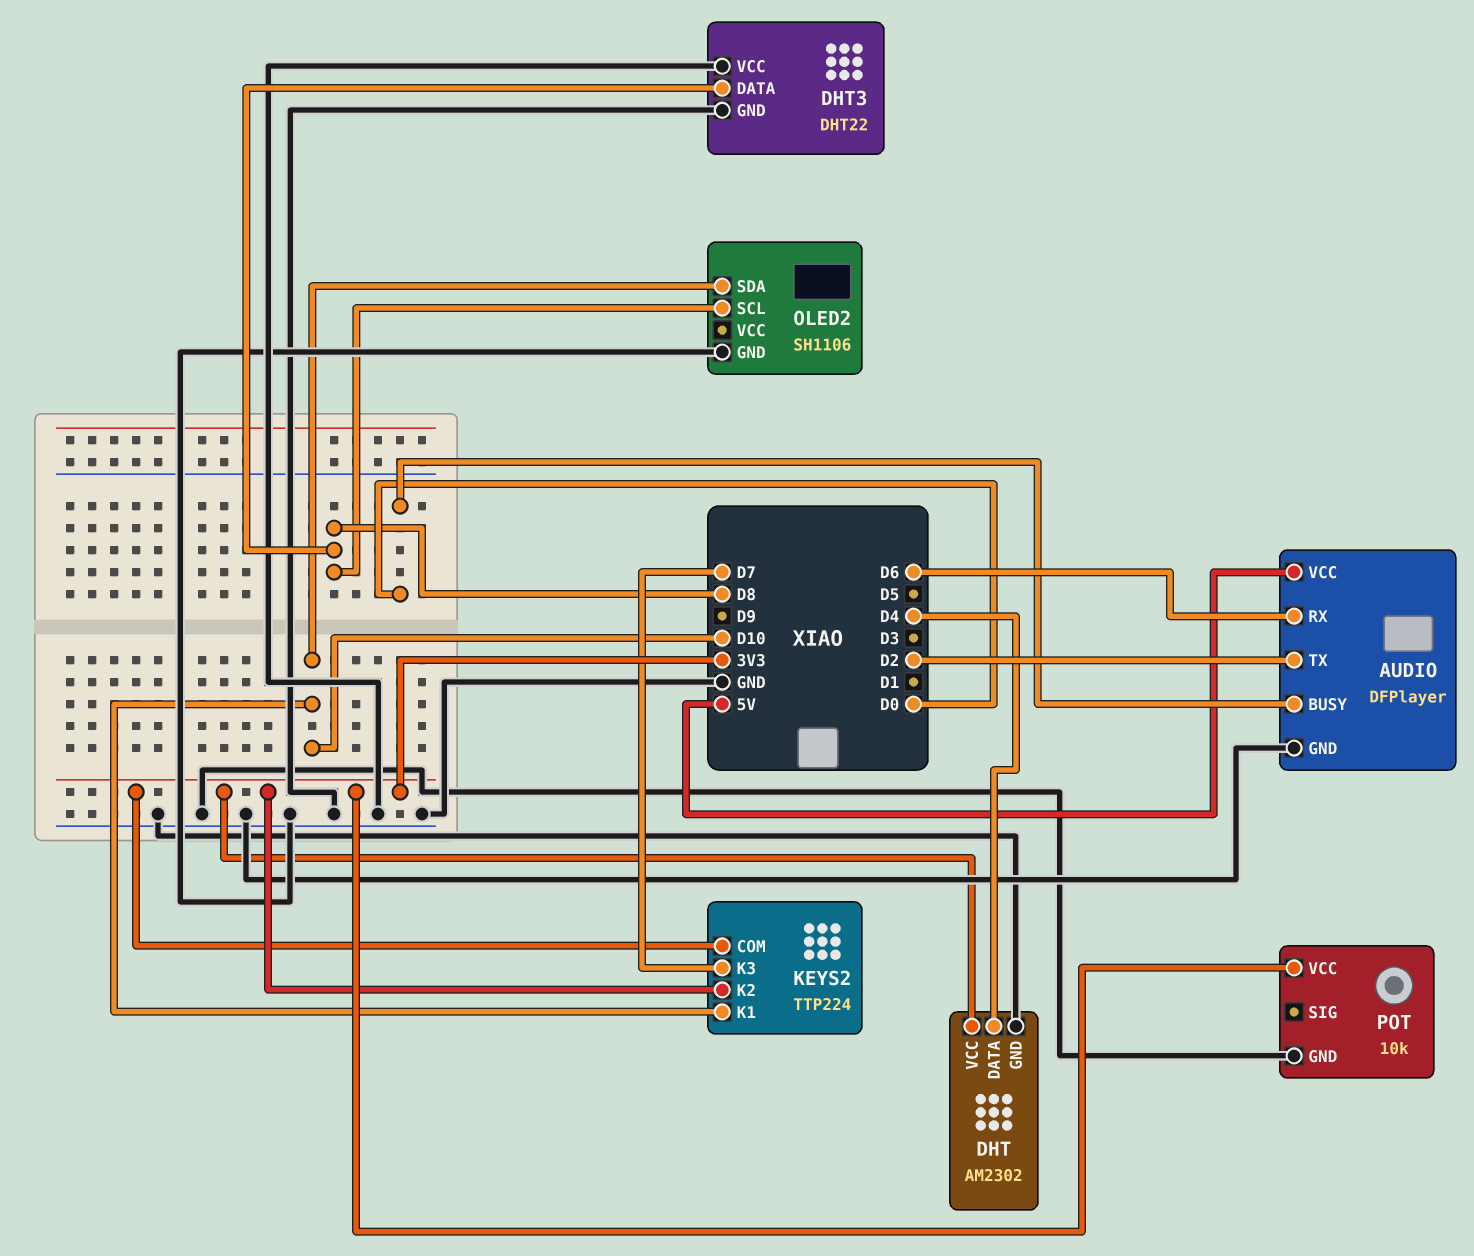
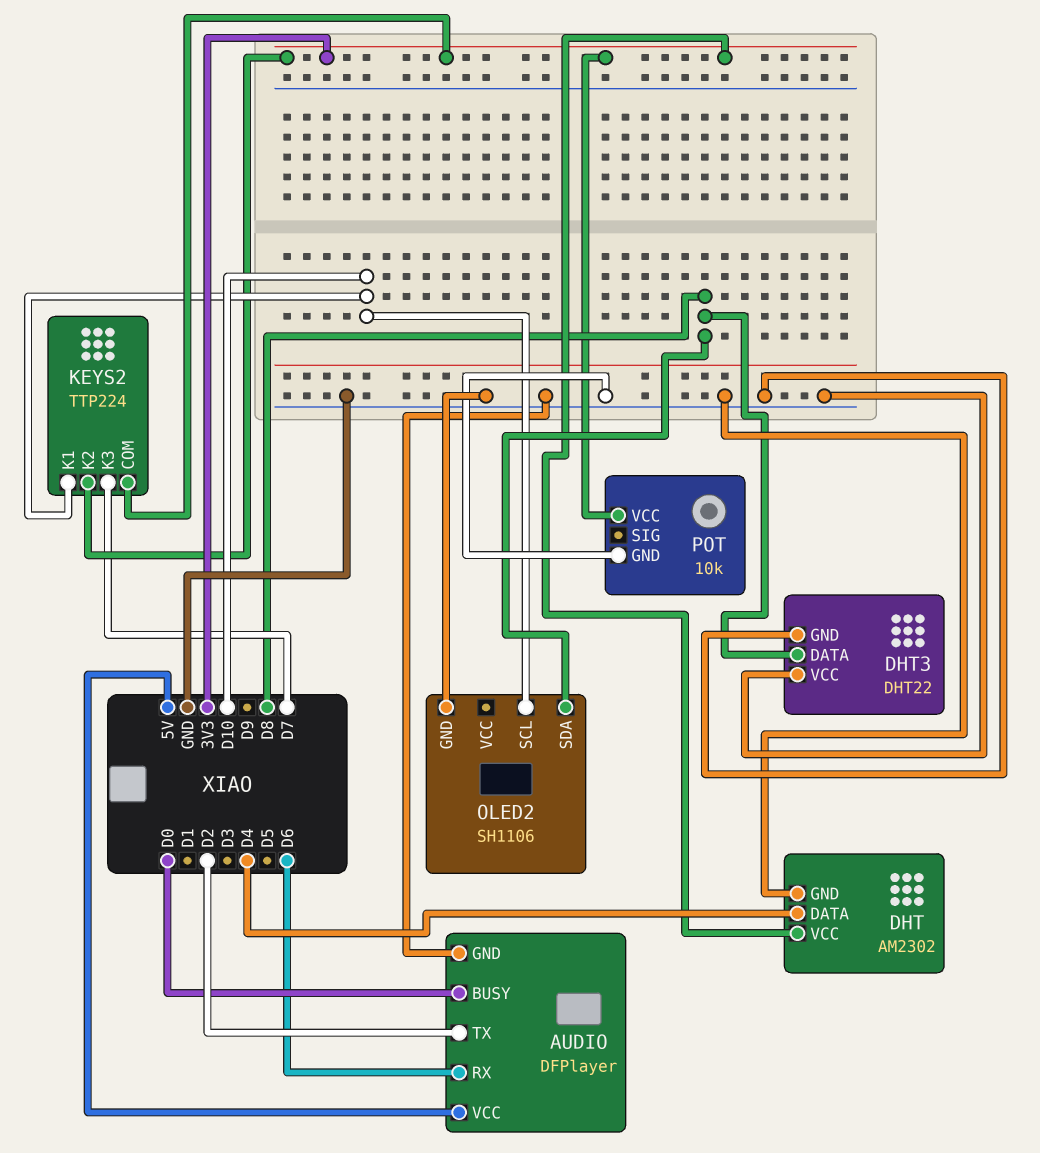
OLED2 pin SCL: D8 -> D10
OLED2 pin SDA: D10 -> D8

